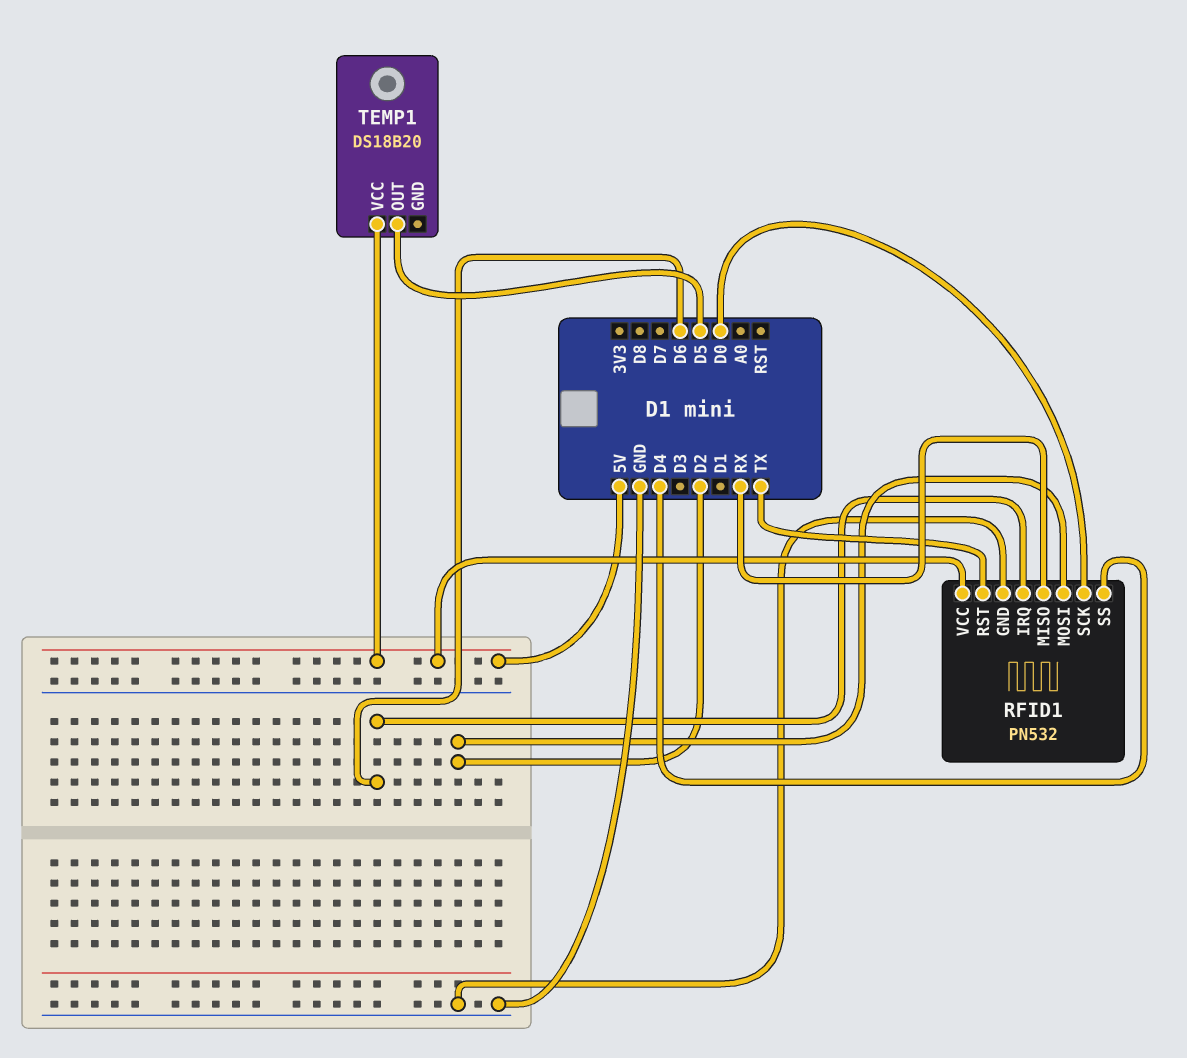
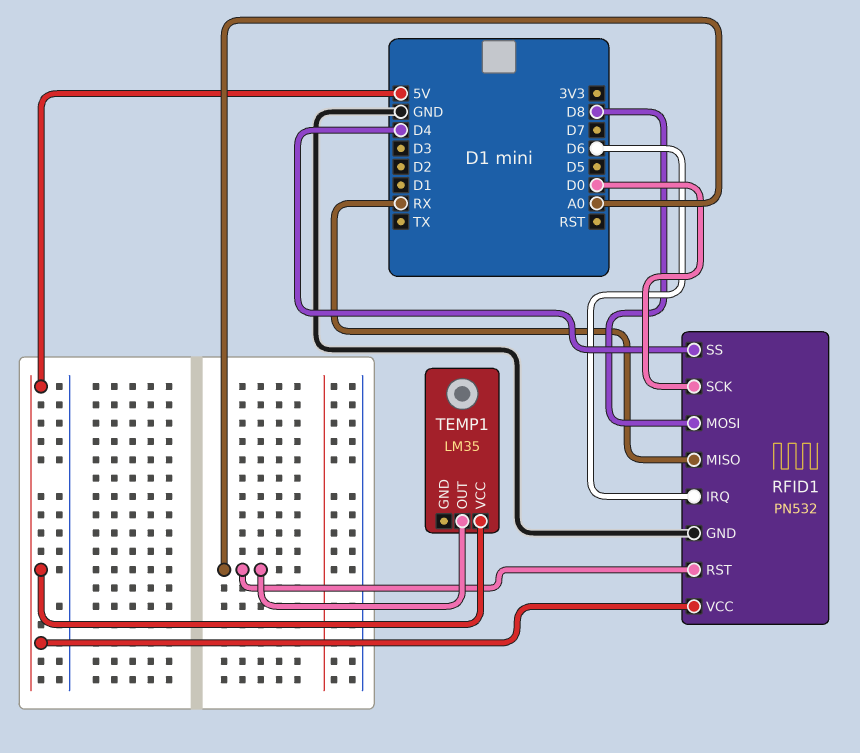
RFID1 pin MOSI: D2 -> D8
RFID1 pin RST: TX -> A0
TEMP1: DS18B20 -> LM35
TEMP1 pin OUT: D5 -> A0

